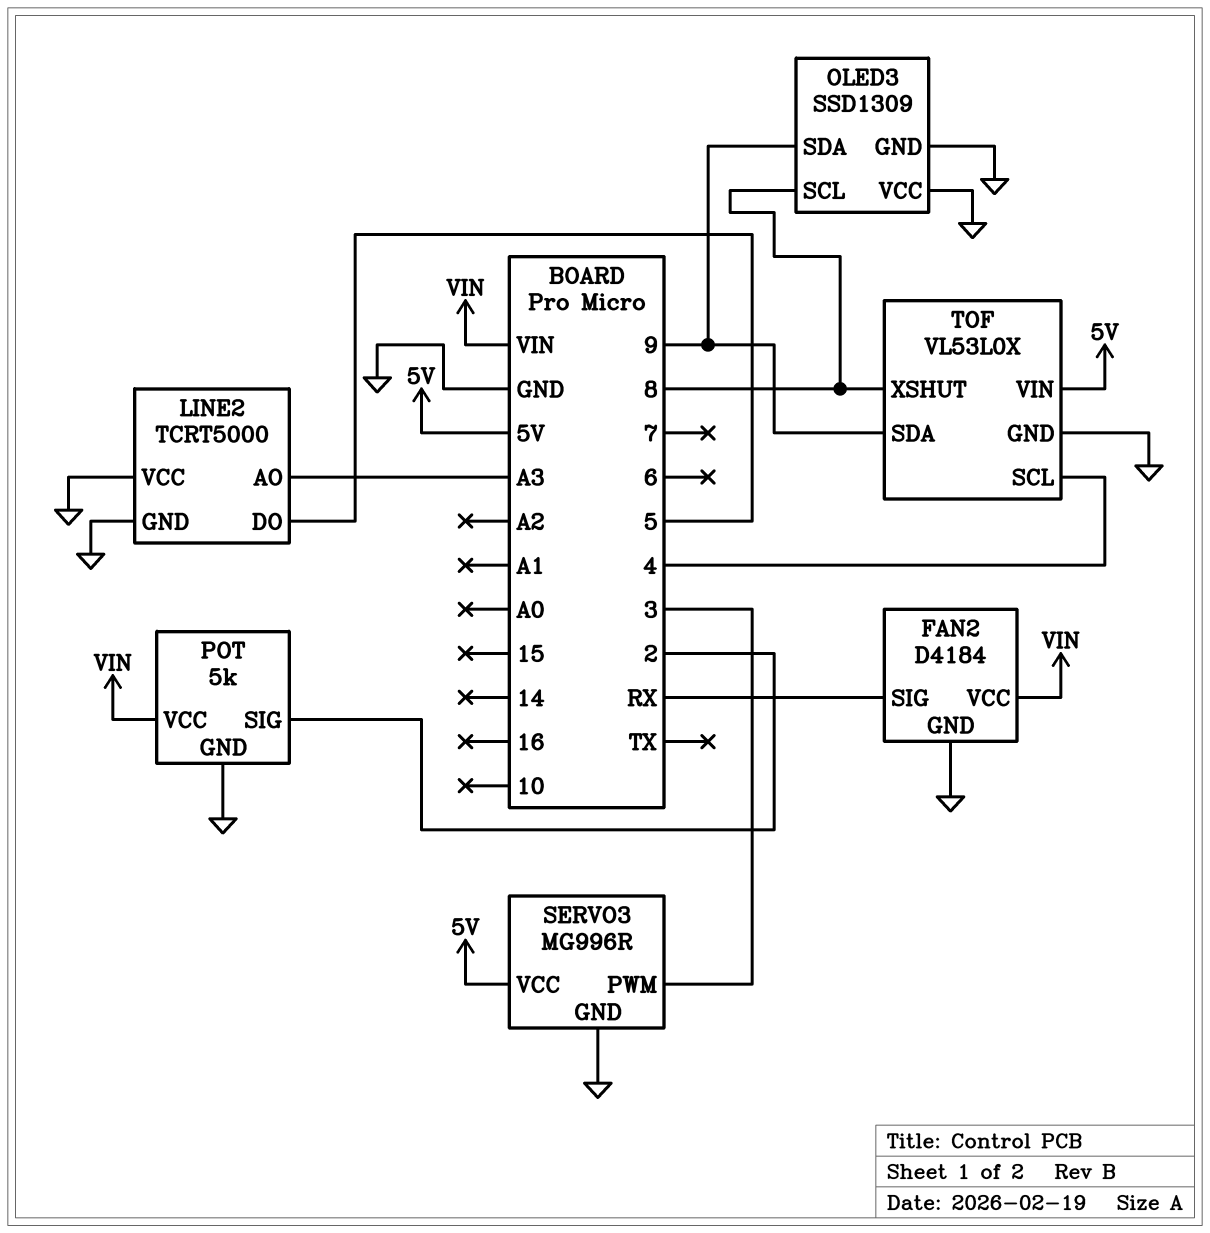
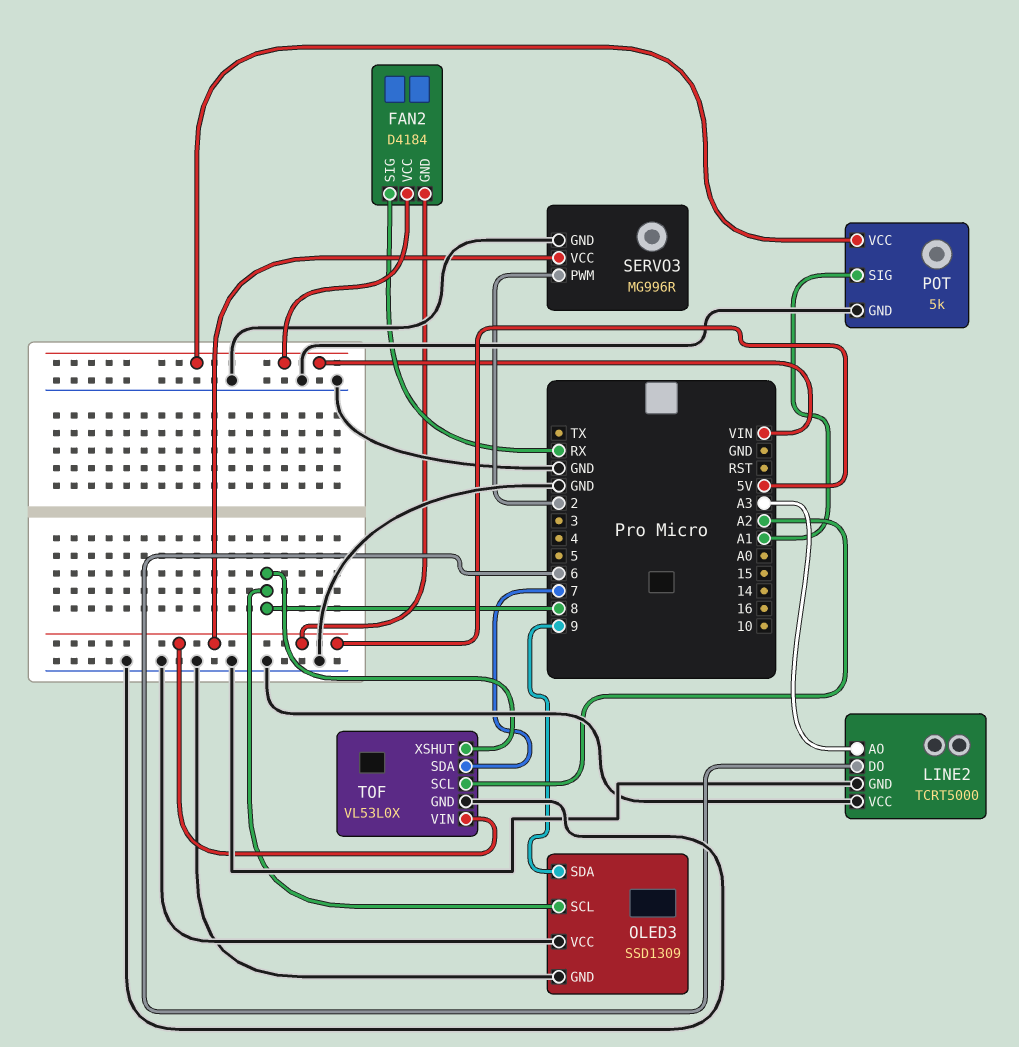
FAN2 pin GND: GND -> 5V
LINE2 pin DO: 5 -> 6
POT pin SIG: 2 -> A1
SERVO3 pin PWM: 3 -> 2
TOF pin SCL: 4 -> A2
TOF pin SDA: 9 -> 7

